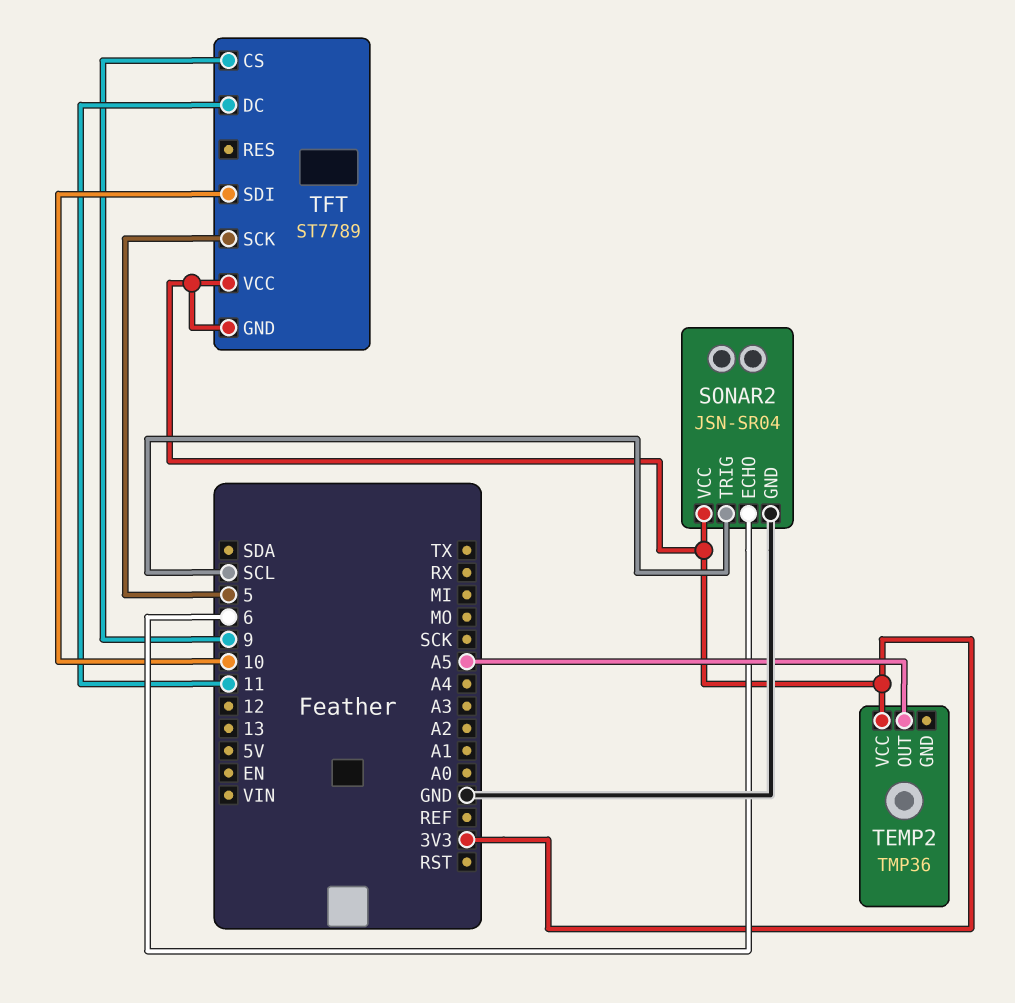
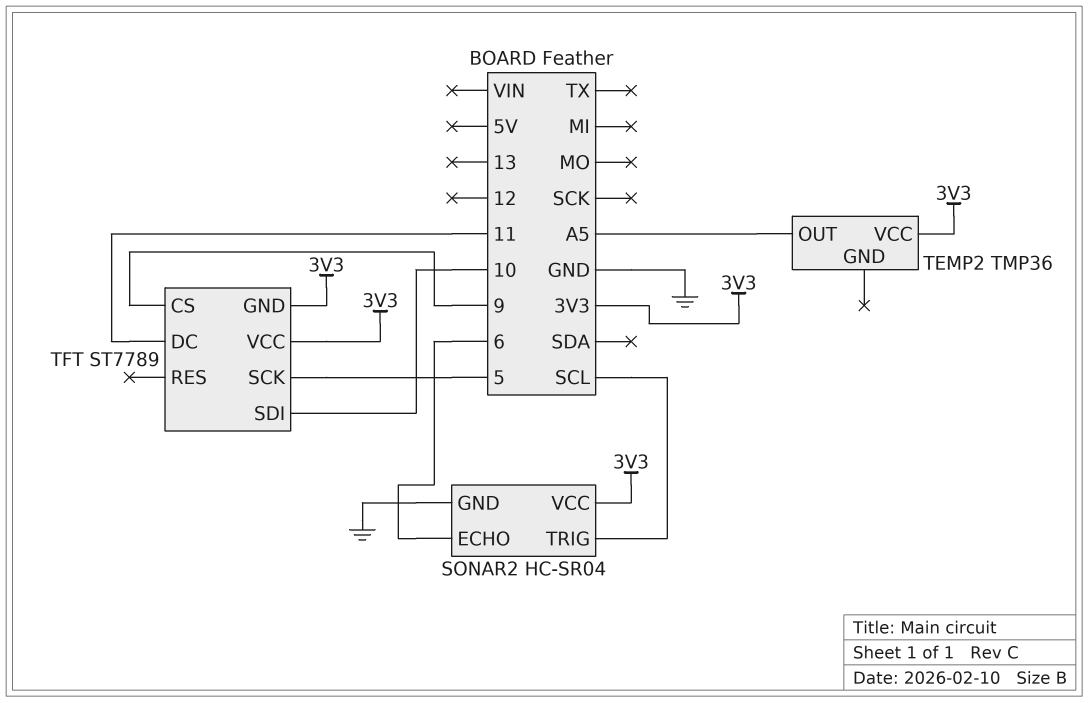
SONAR2: JSN-SR04 -> HC-SR04

